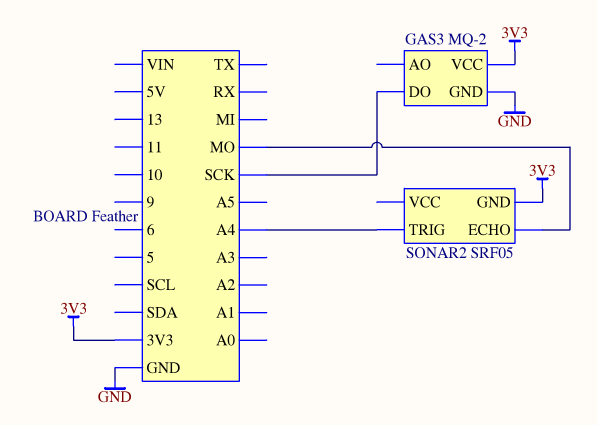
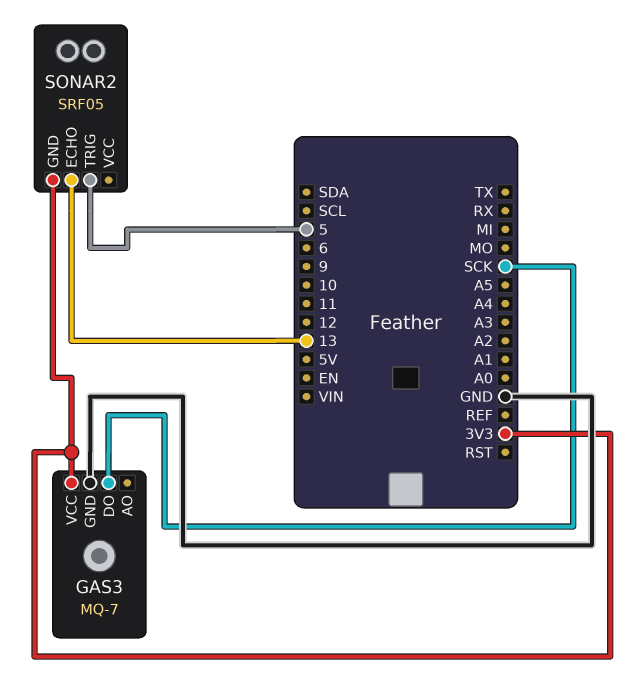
GAS3: MQ-2 -> MQ-7
SONAR2 pin ECHO: MO -> 13
SONAR2 pin TRIG: A4 -> 5

